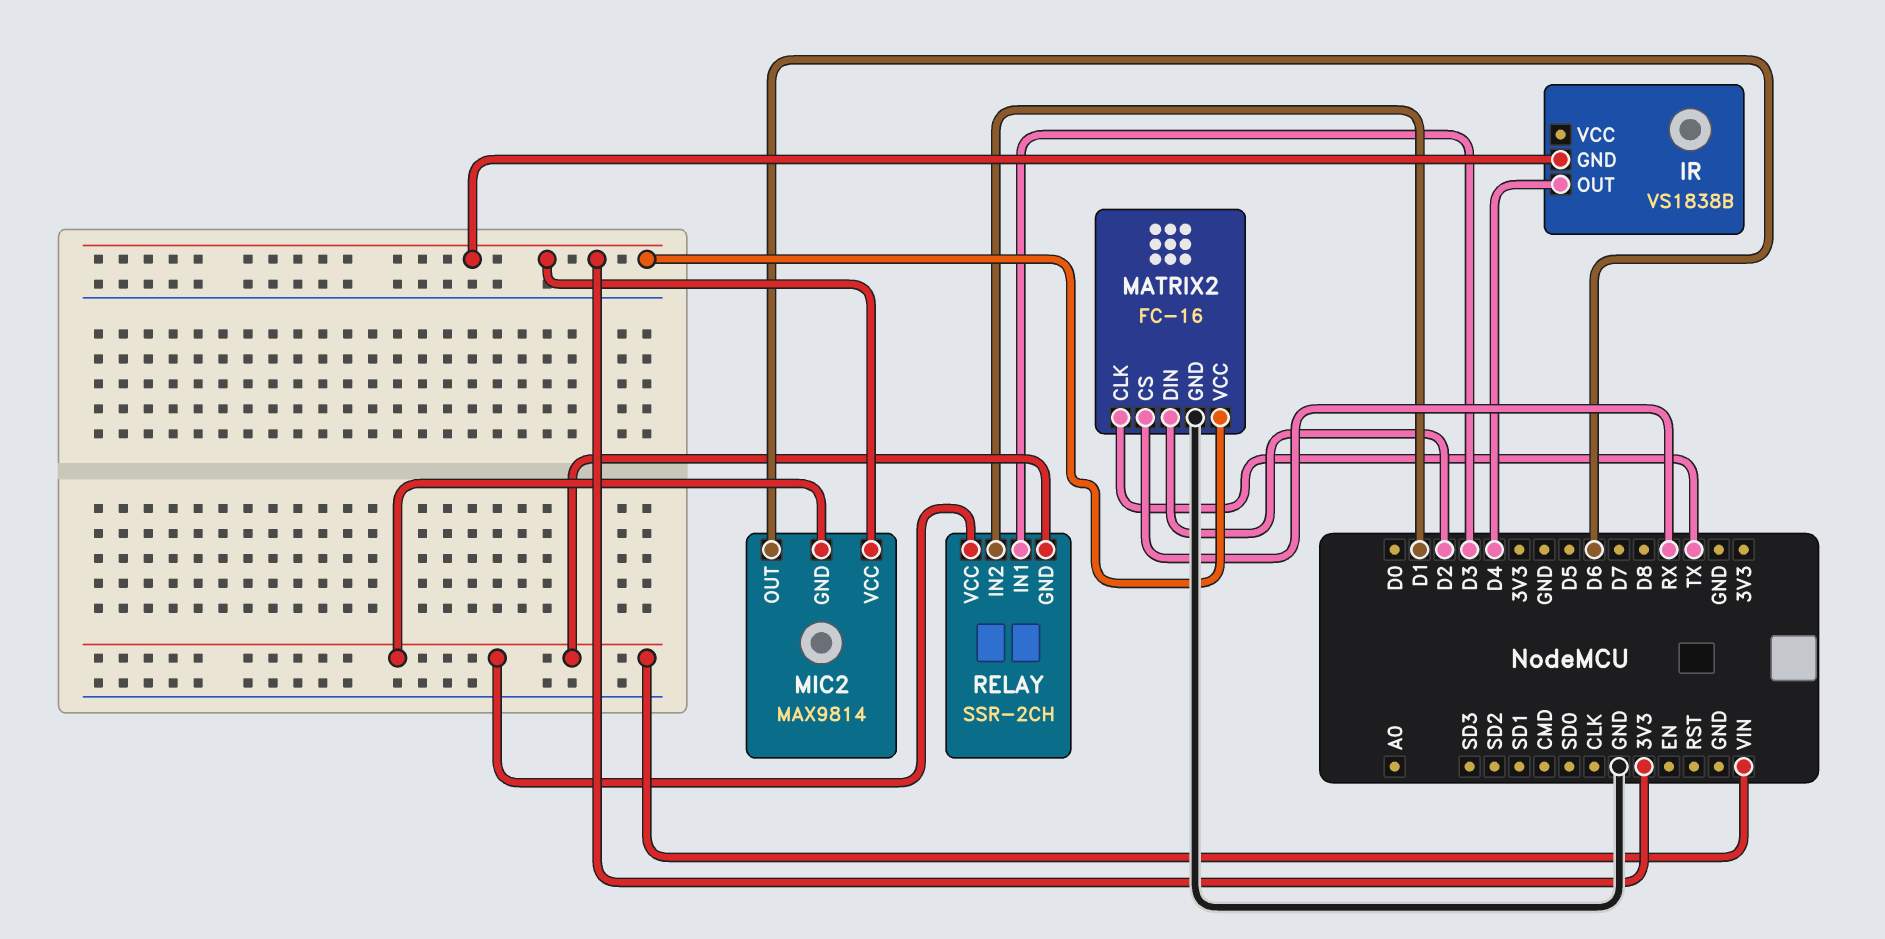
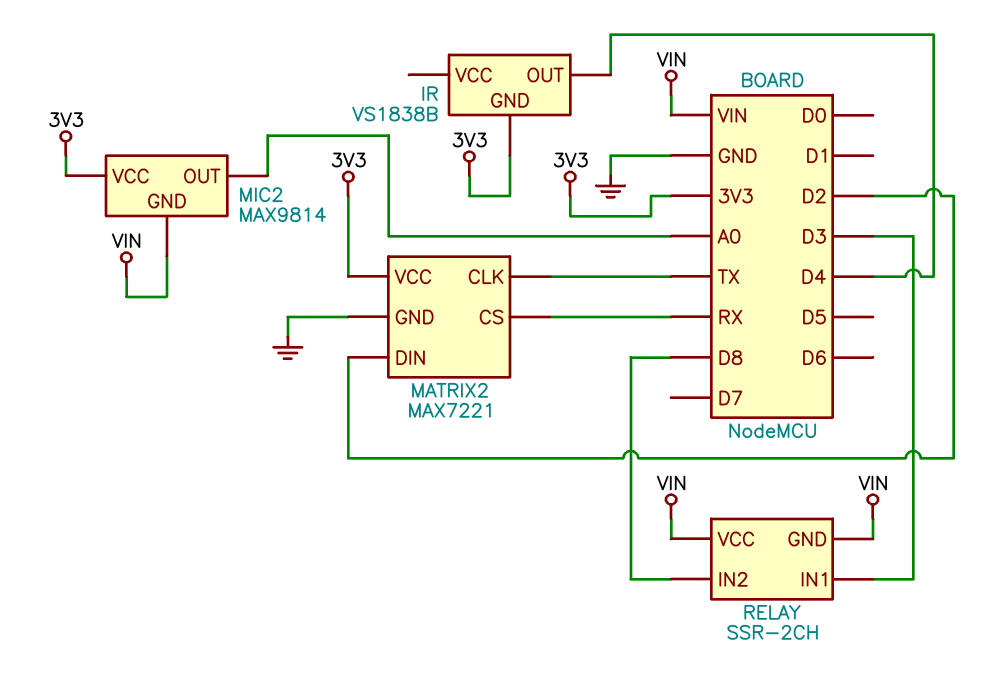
MATRIX2: FC-16 -> MAX7221
MIC2 pin OUT: D6 -> A0
RELAY pin IN2: D1 -> D8

